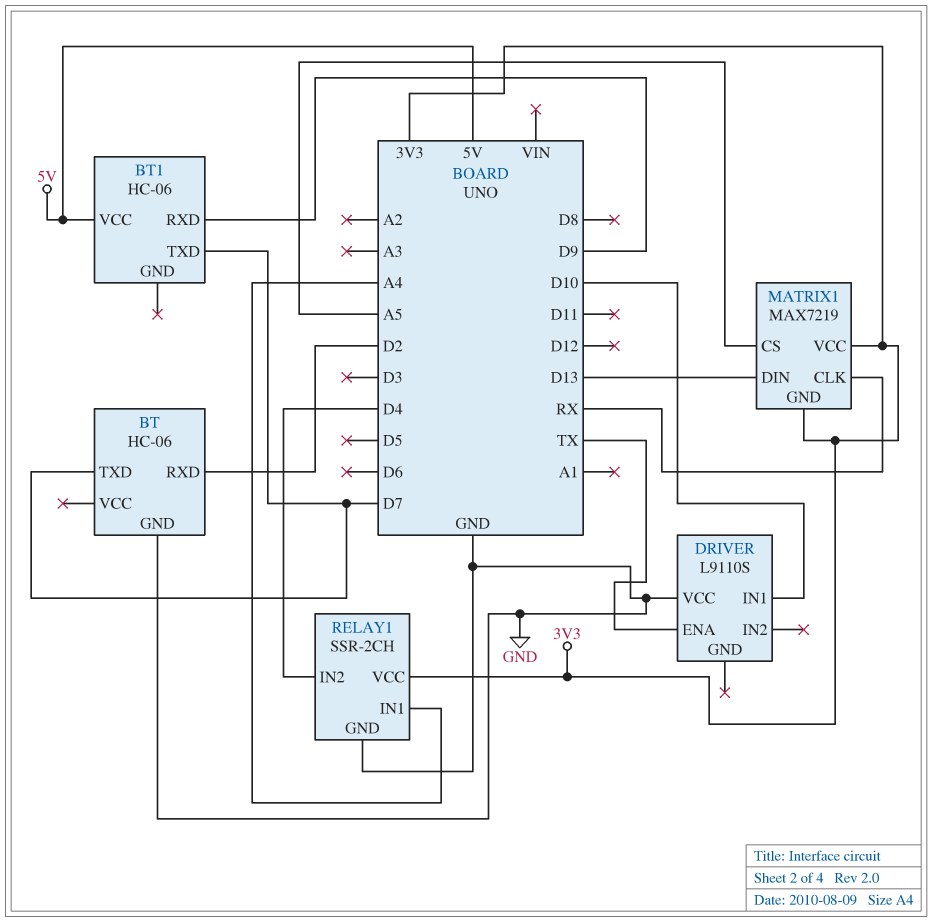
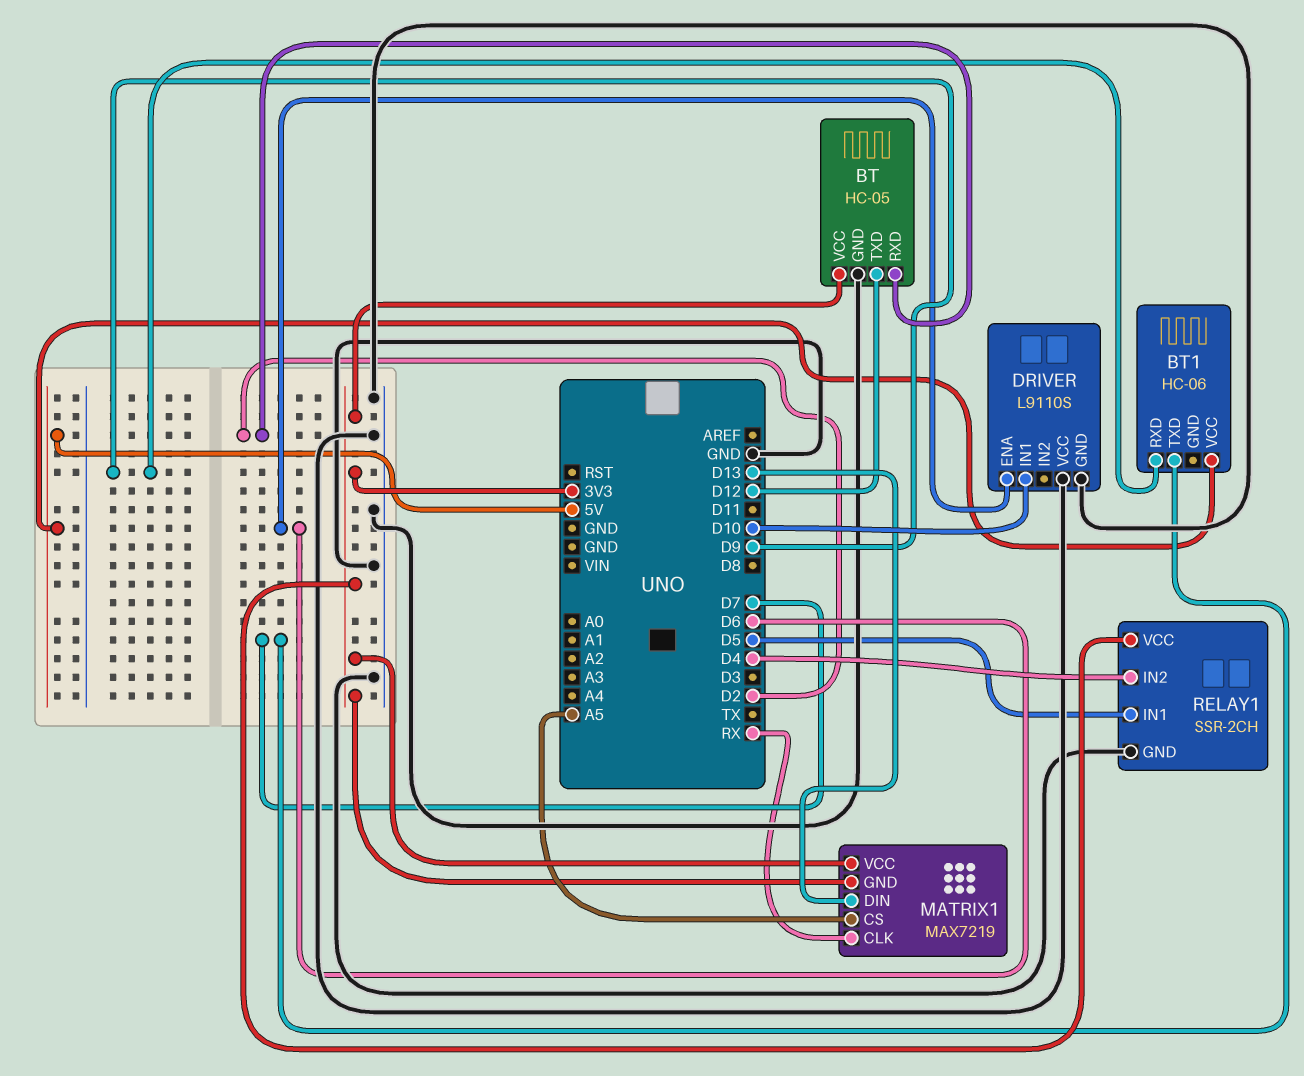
BT: HC-06 -> HC-05
BT pin TXD: D7 -> D12
BT pin VCC: none -> 3V3
DRIVER pin ENA: TX -> D6
DRIVER pin GND: none -> GND
RELAY1 pin IN1: A4 -> D5

